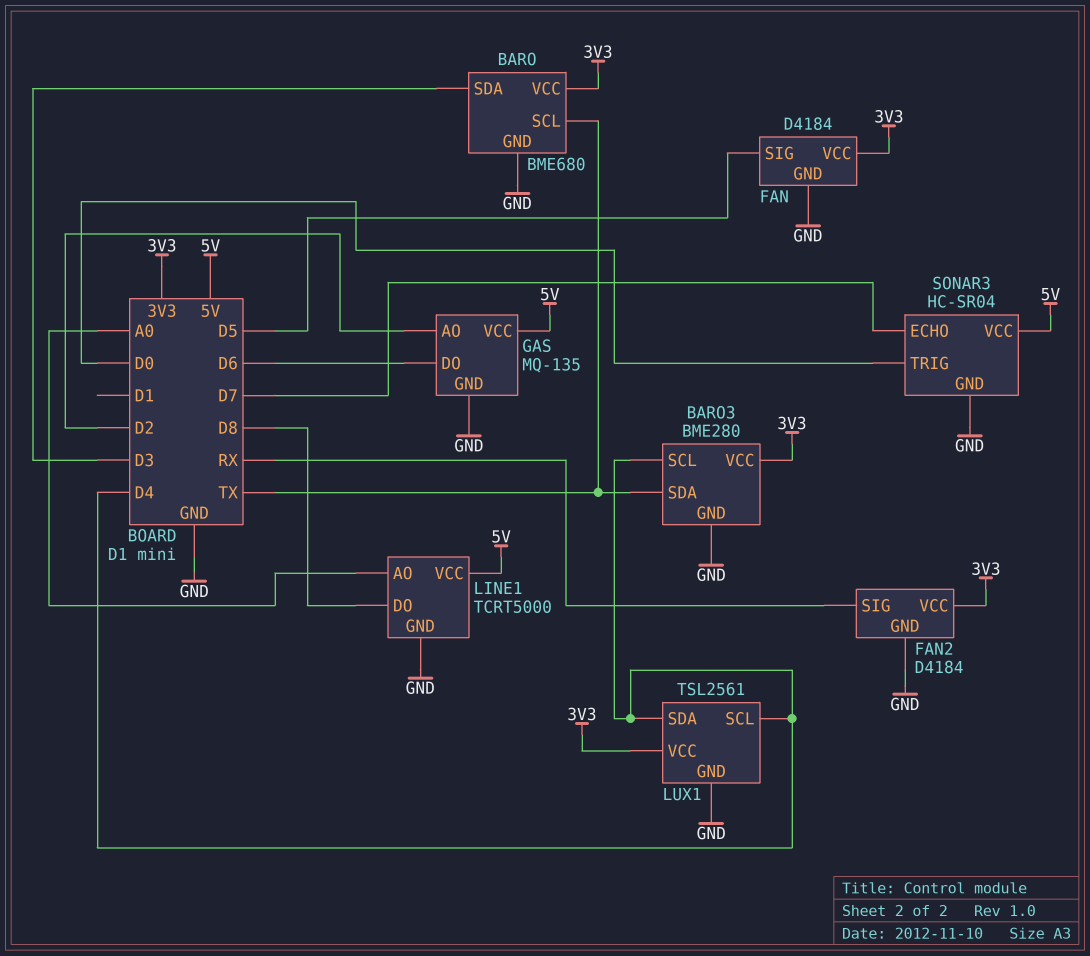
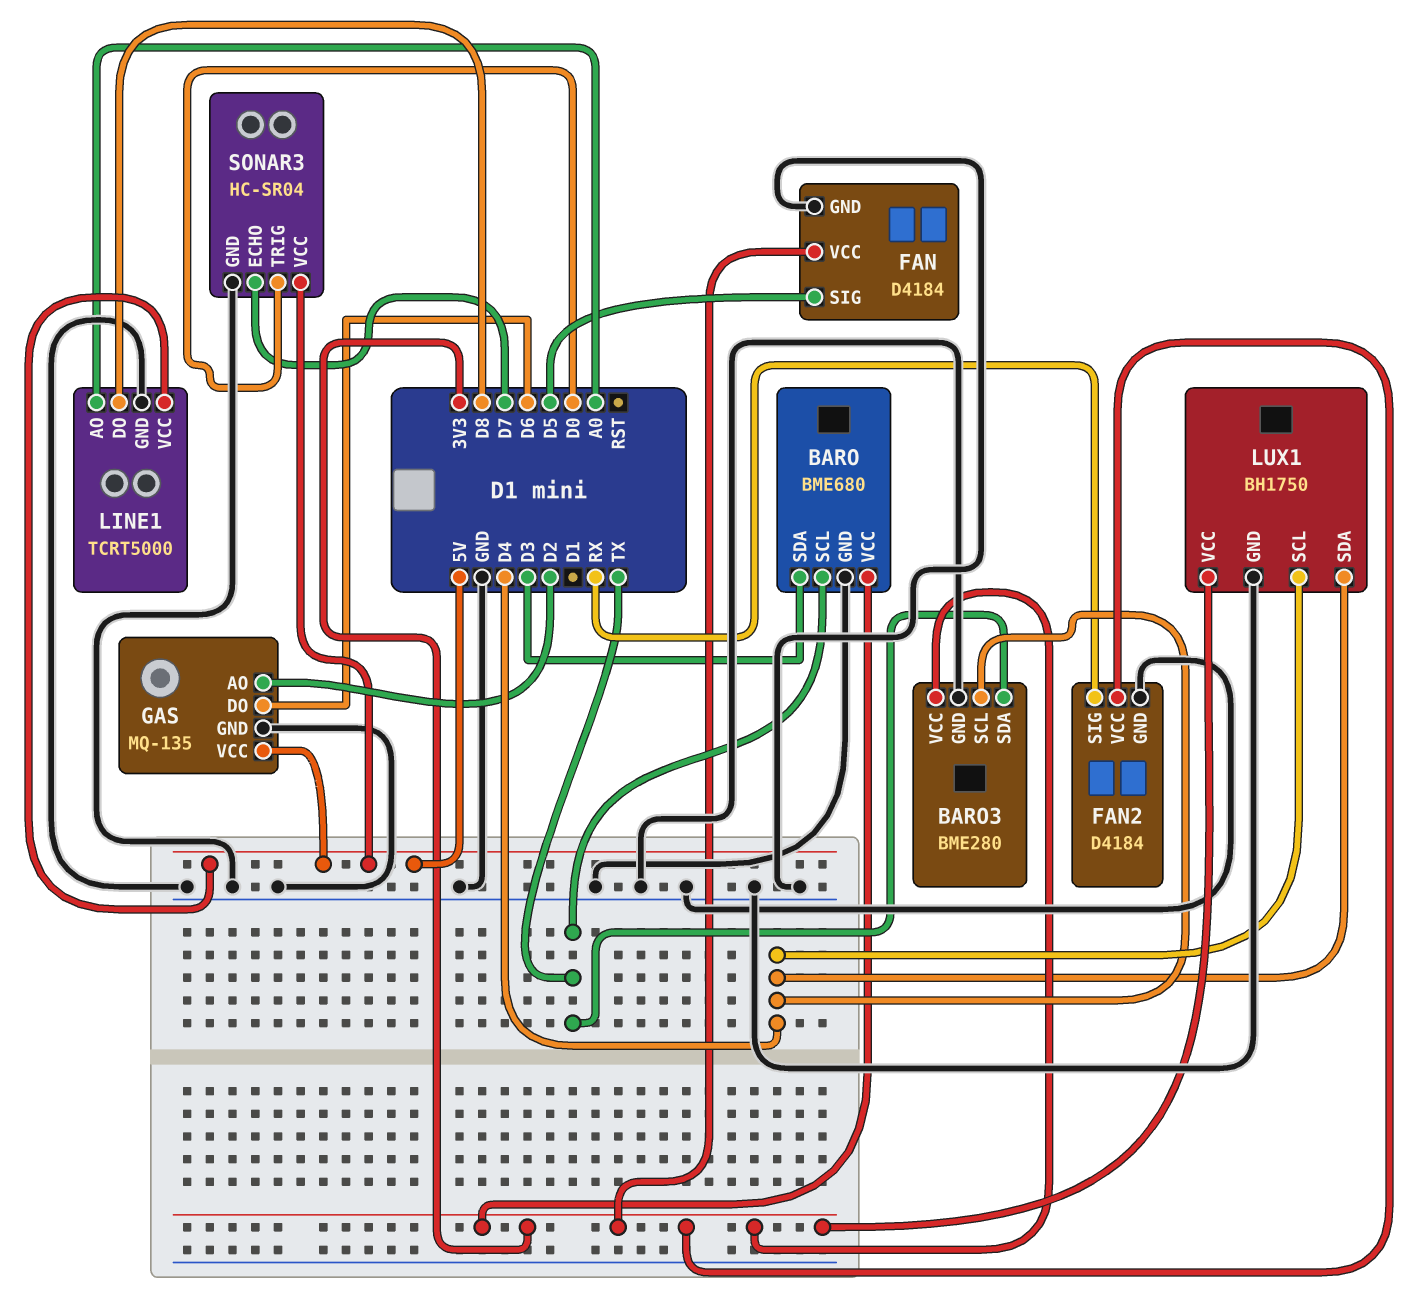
LUX1: TSL2561 -> BH1750

